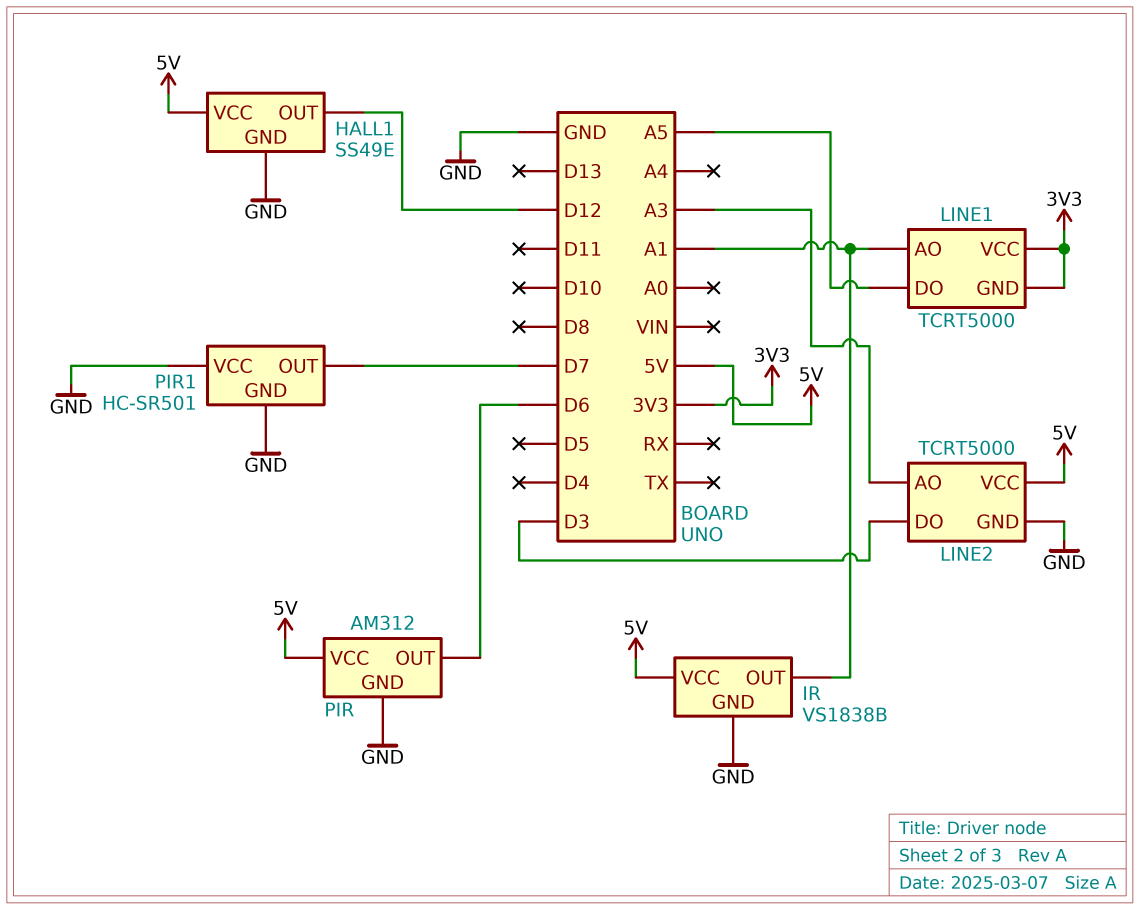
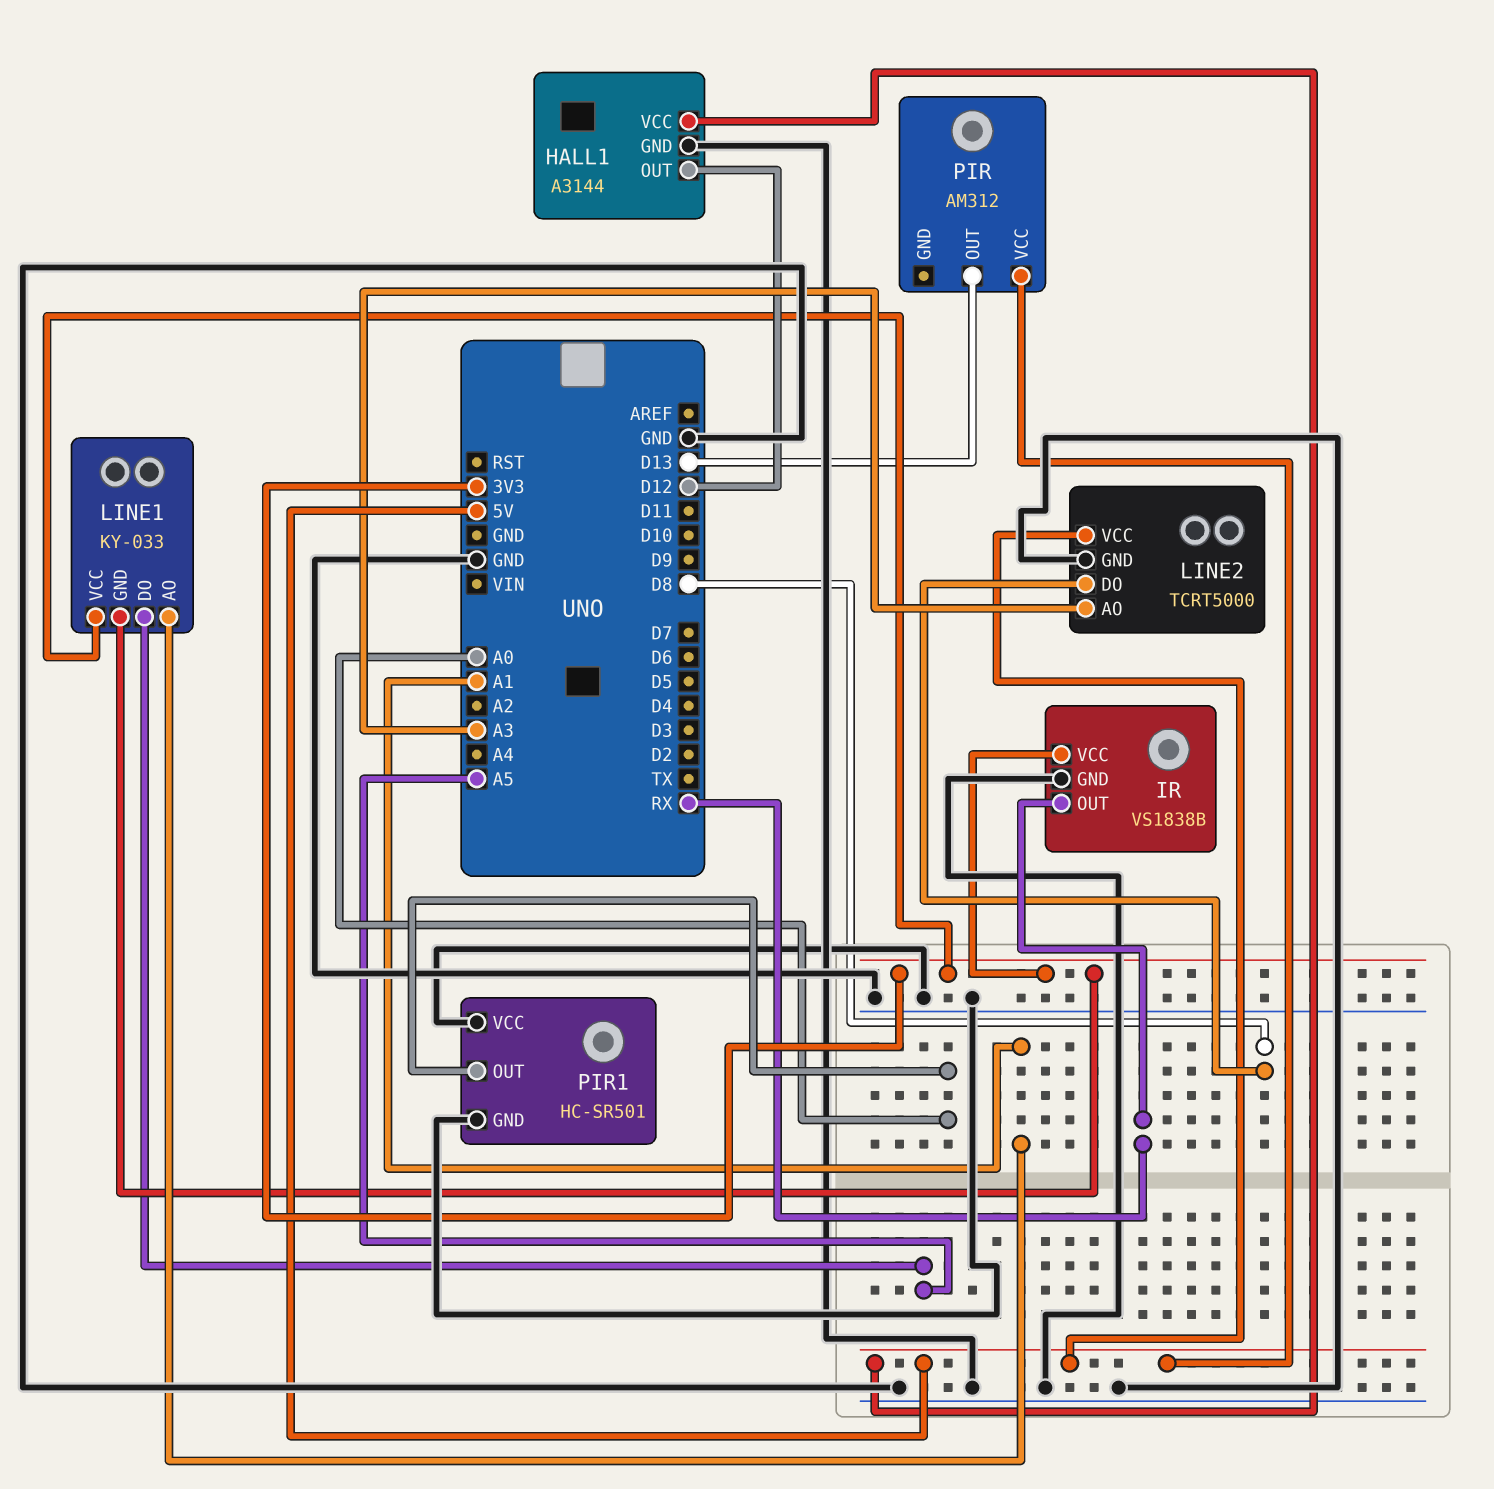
HALL1: SS49E -> A3144
IR pin OUT: A1 -> RX
IR pin VCC: 5V -> 3V3
LINE1: TCRT5000 -> KY-033
LINE2 pin DO: D3 -> D8
PIR pin GND: GND -> none
PIR pin OUT: D6 -> D13
PIR1 pin OUT: D7 -> A0

